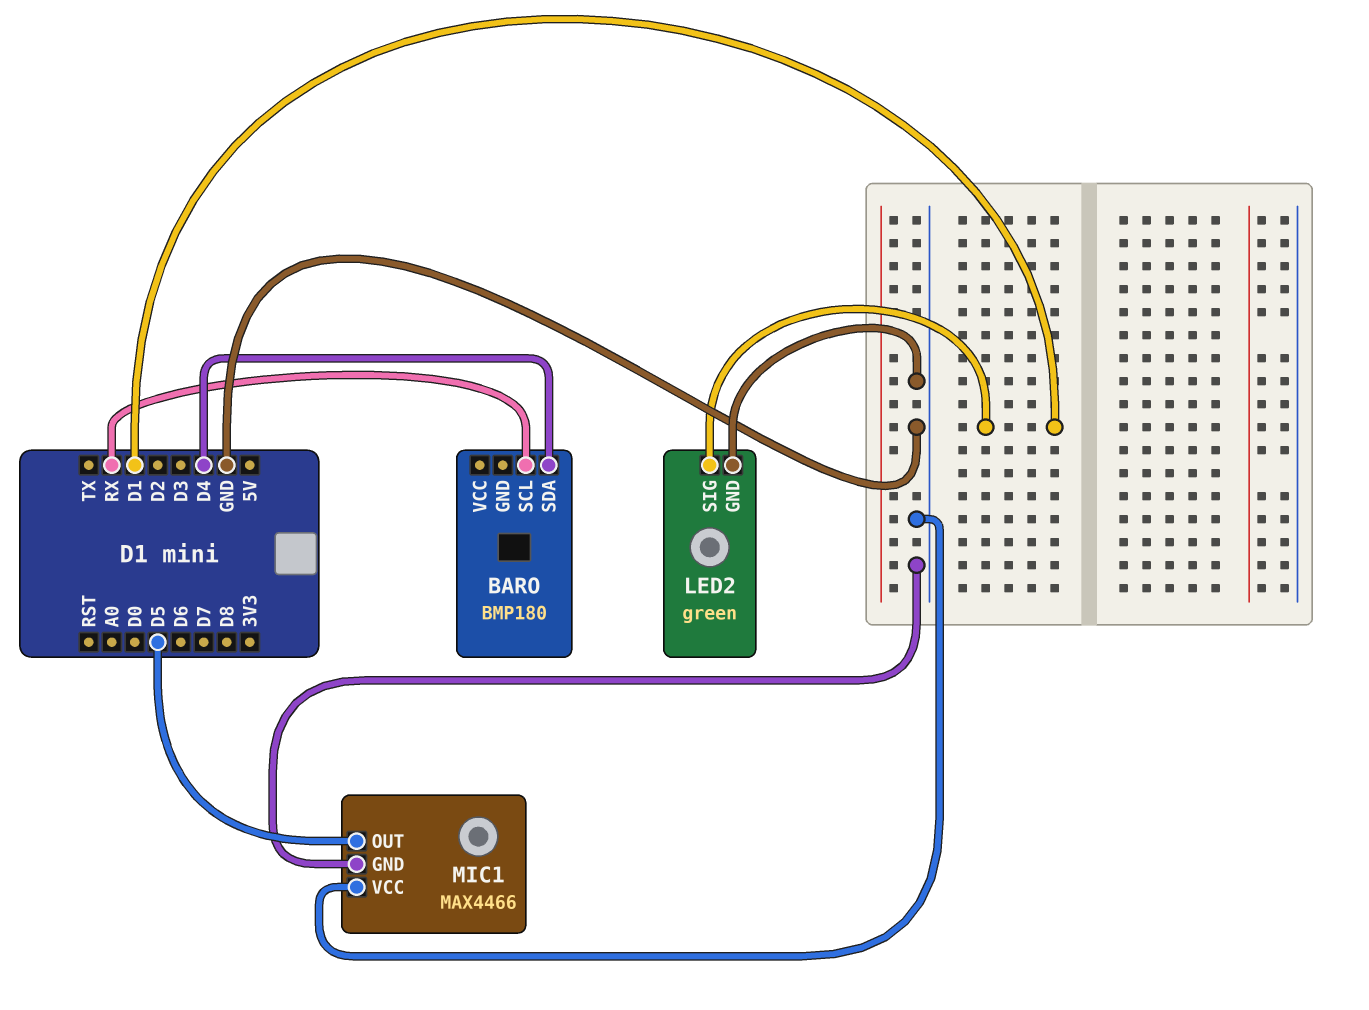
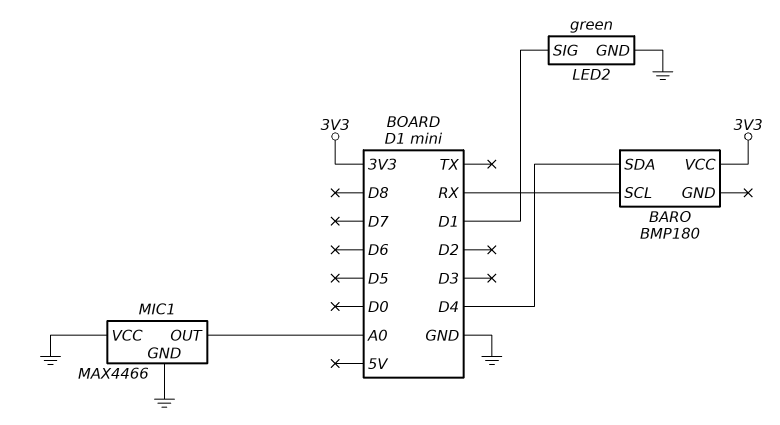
BARO pin VCC: none -> 3V3
MIC1 pin OUT: D5 -> A0

